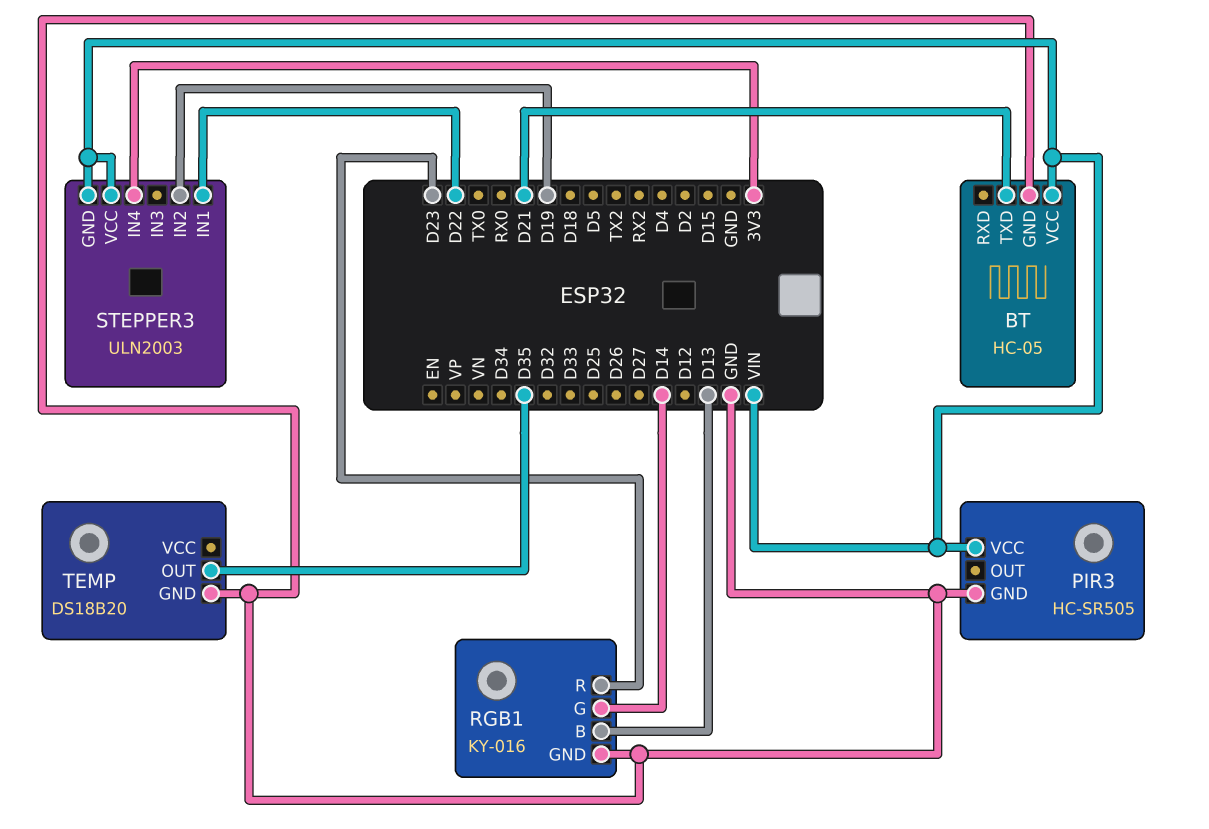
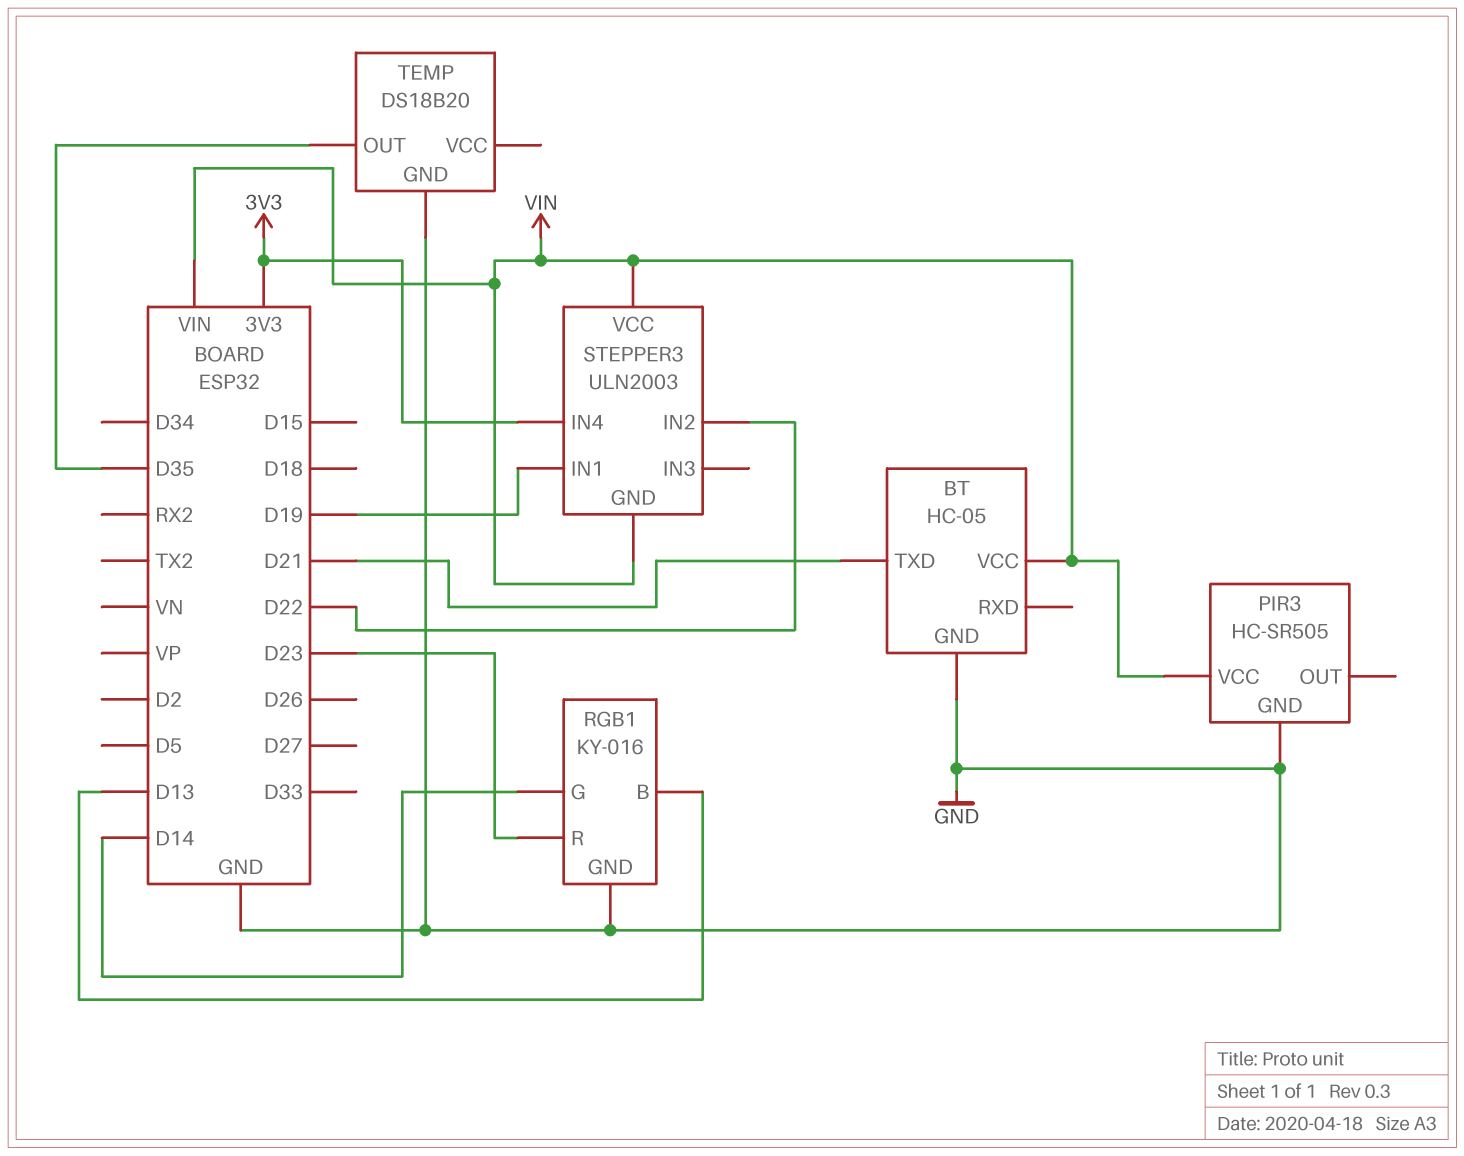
STEPPER3 pin IN1: D22 -> D19
STEPPER3 pin IN2: D19 -> D22

